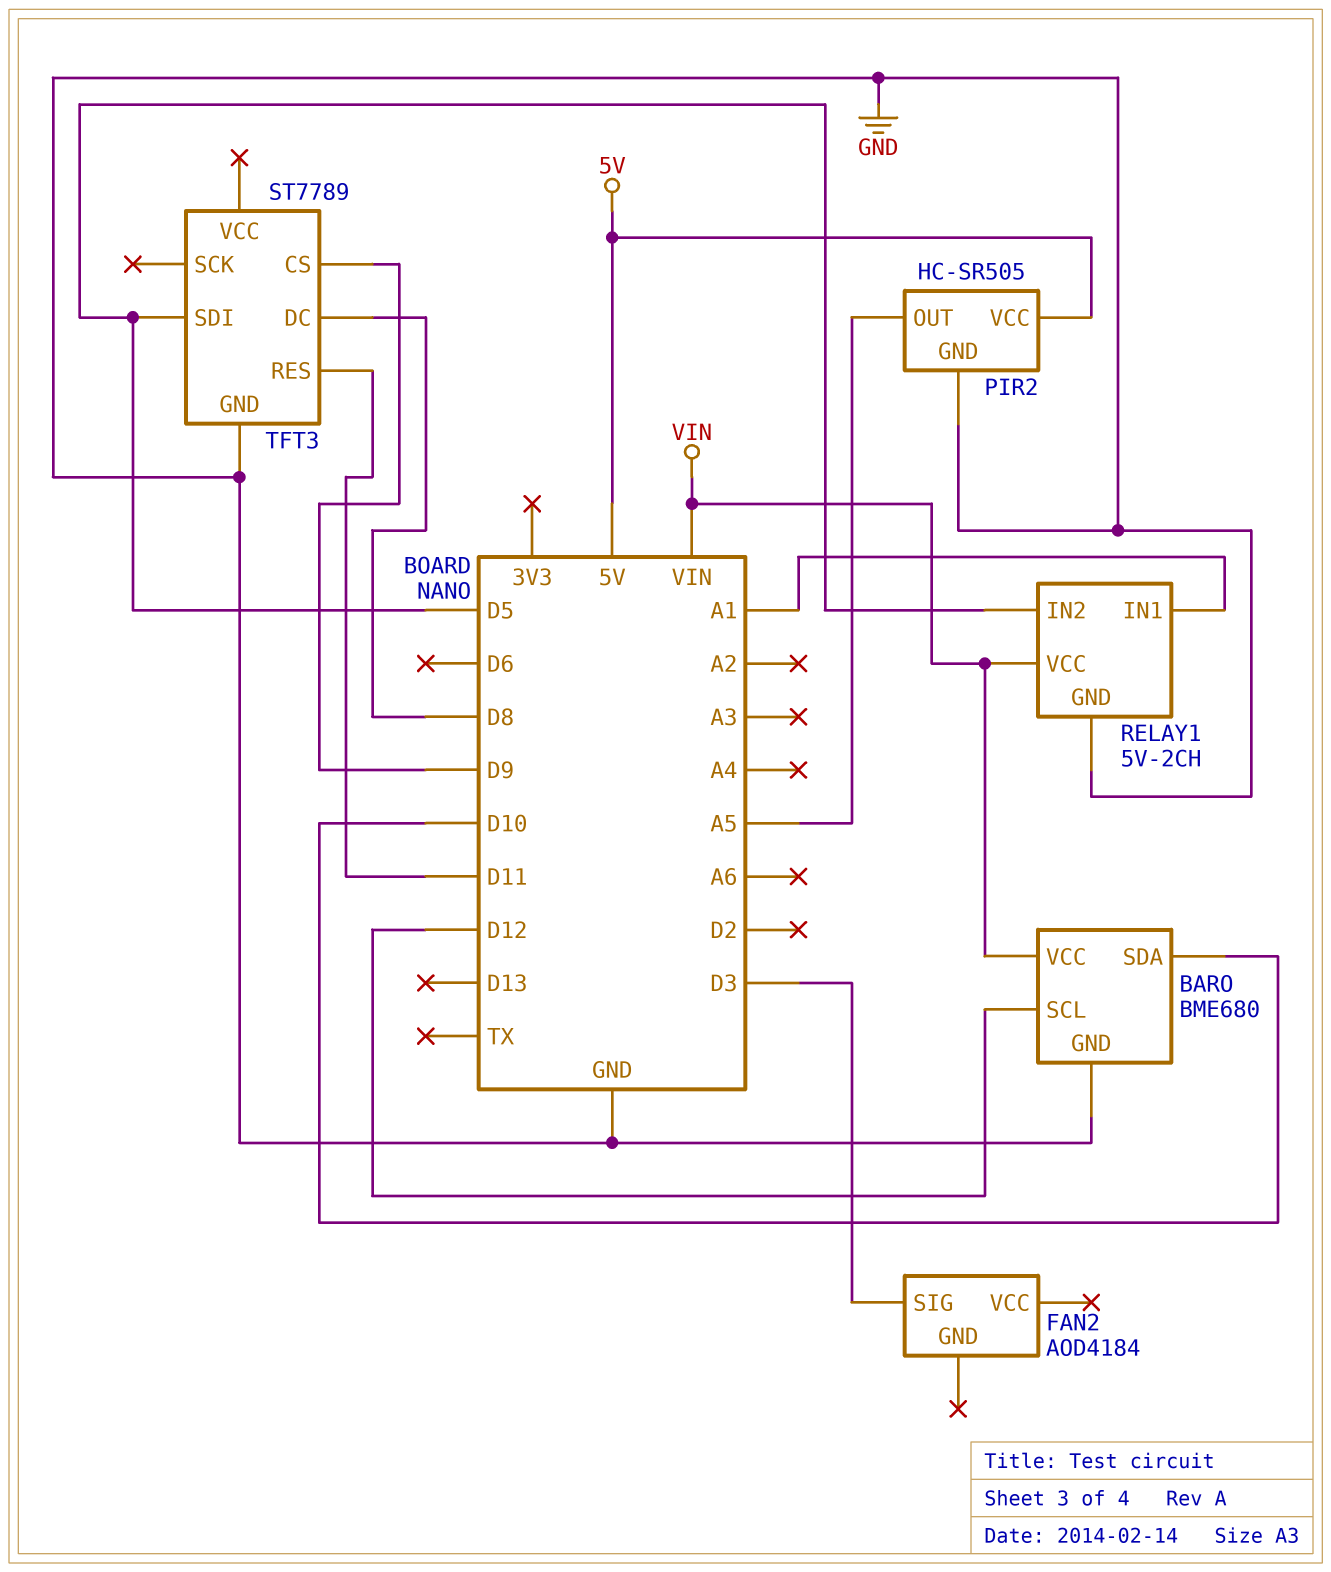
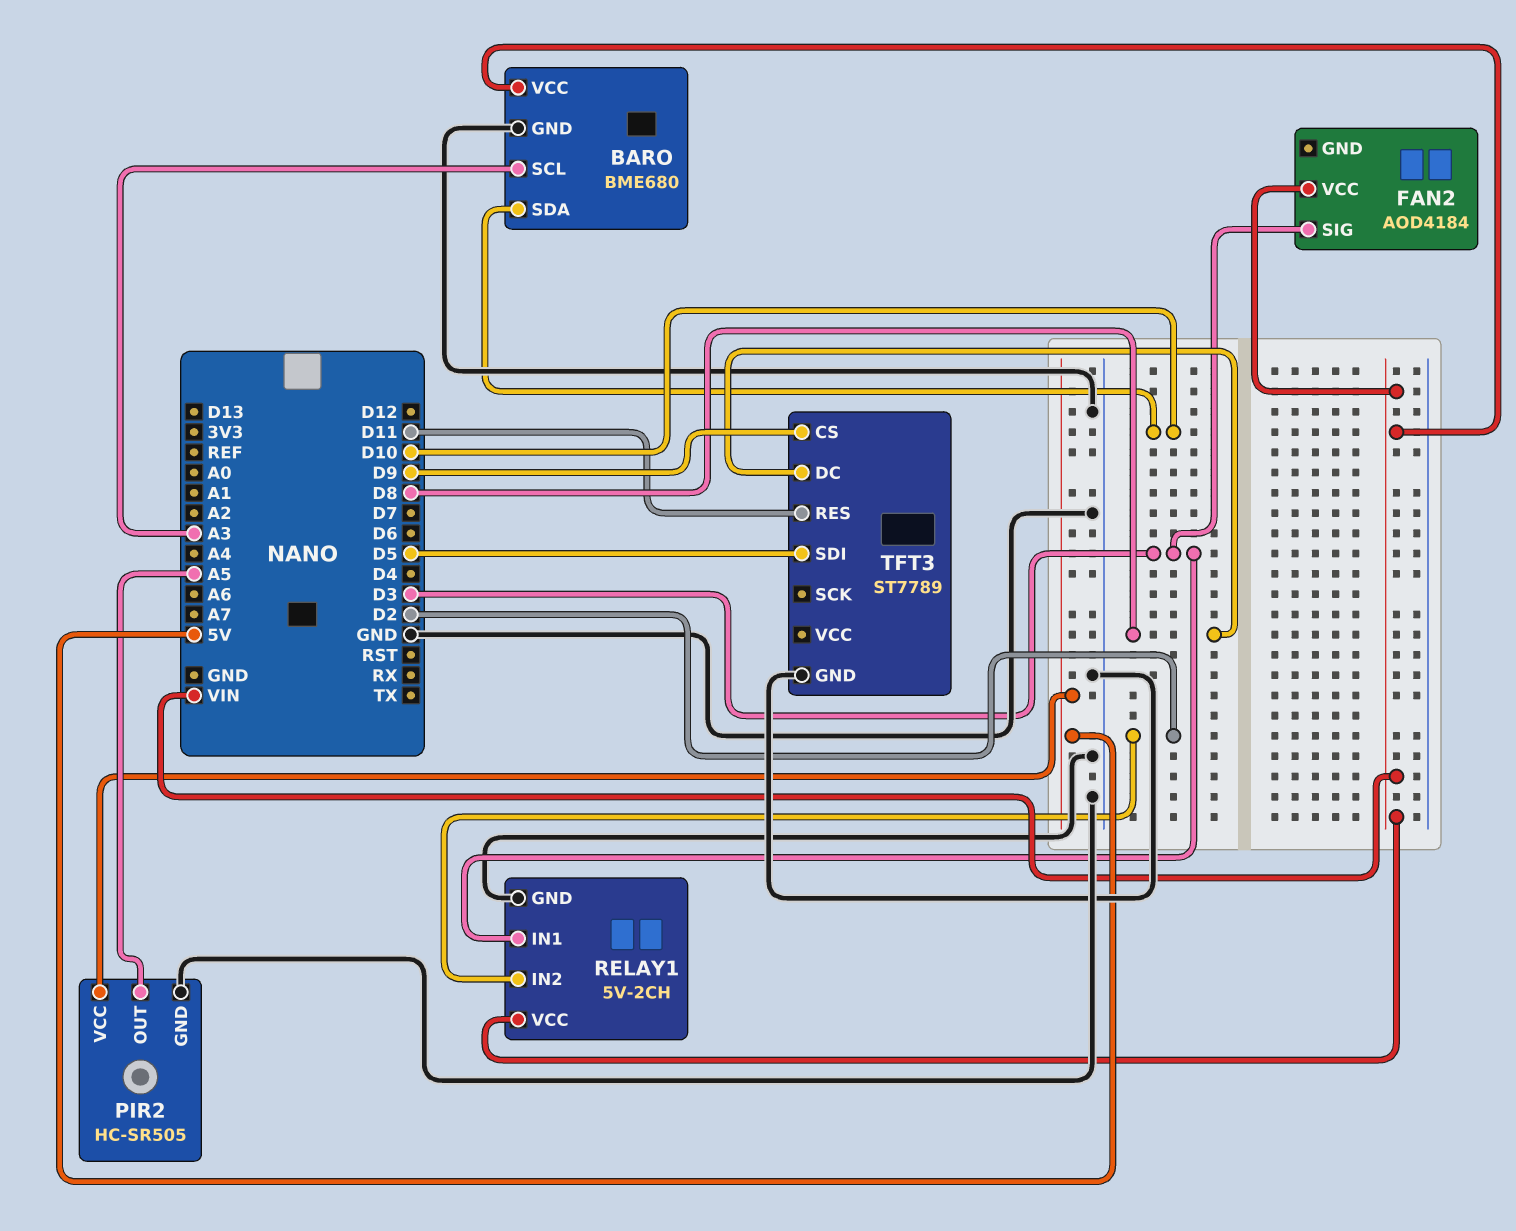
BARO pin SCL: D12 -> A3
FAN2 pin VCC: none -> VIN
RELAY1 pin IN1: A1 -> D3
RELAY1 pin IN2: D5 -> D2

